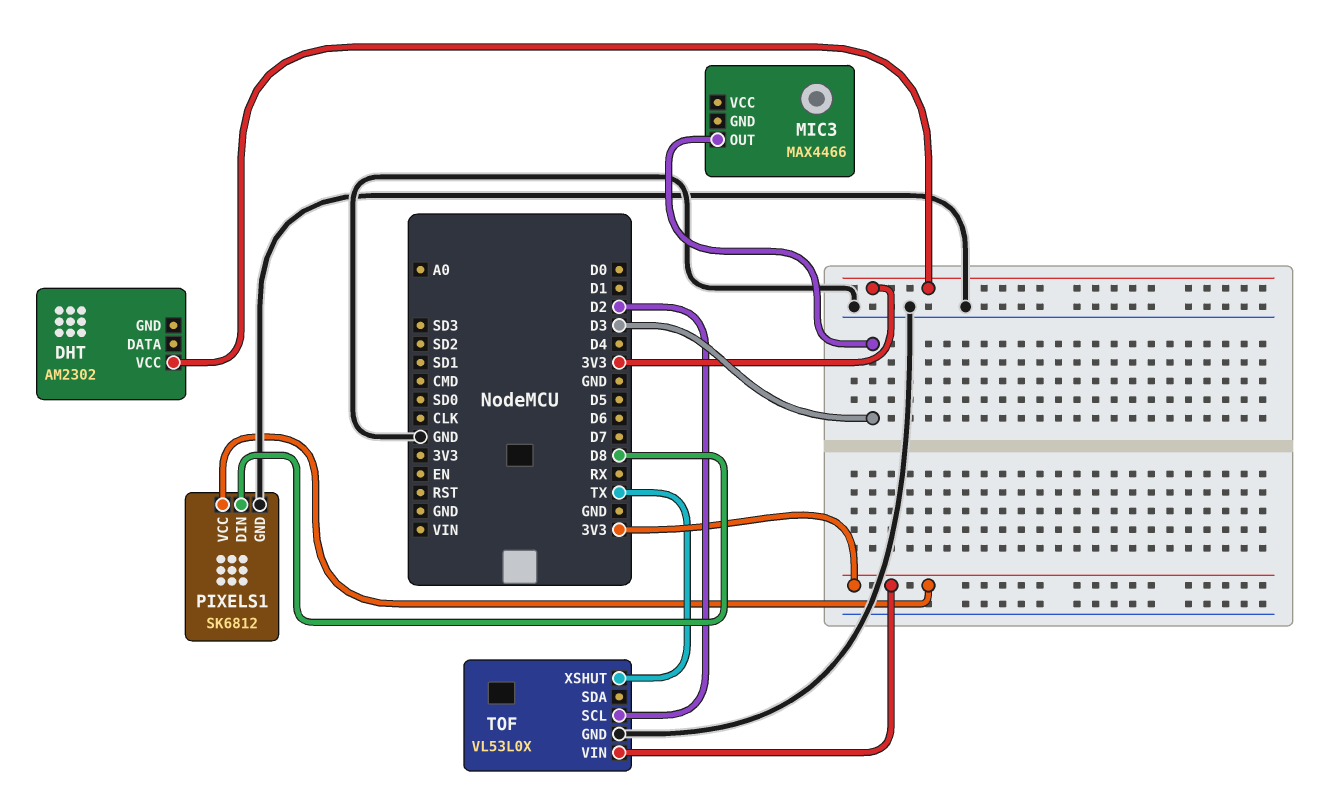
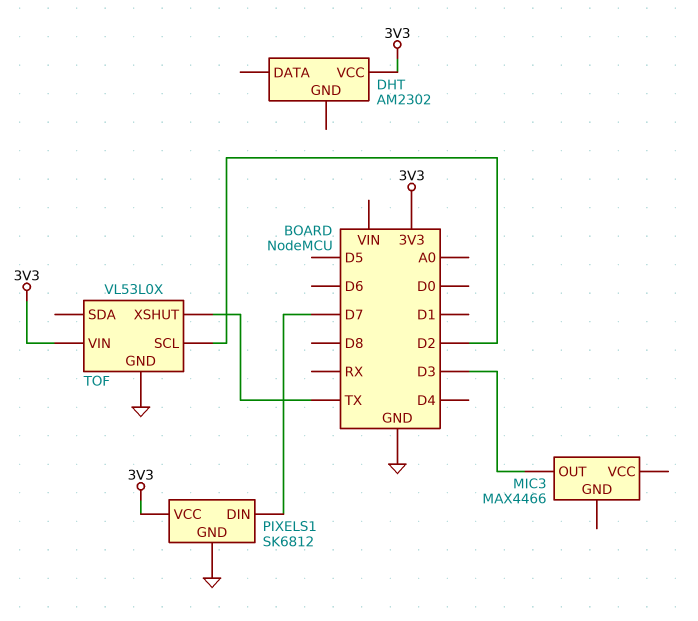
PIXELS1 pin DIN: D8 -> D7

